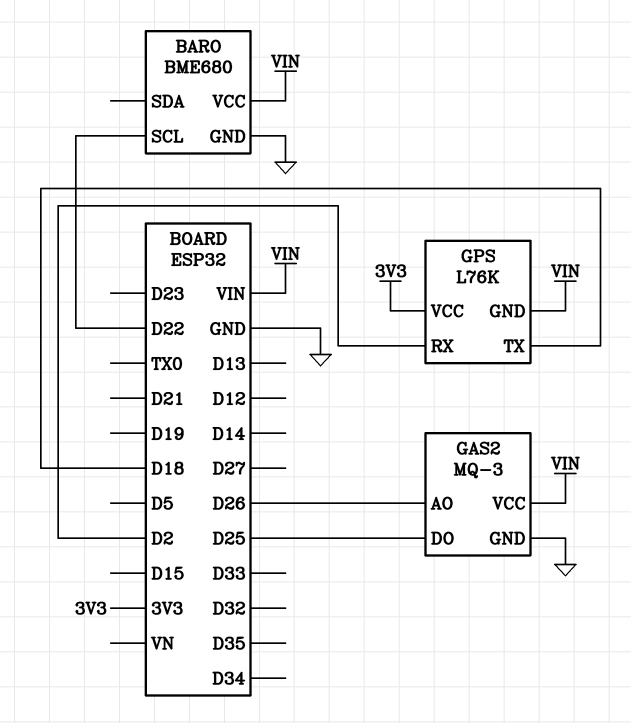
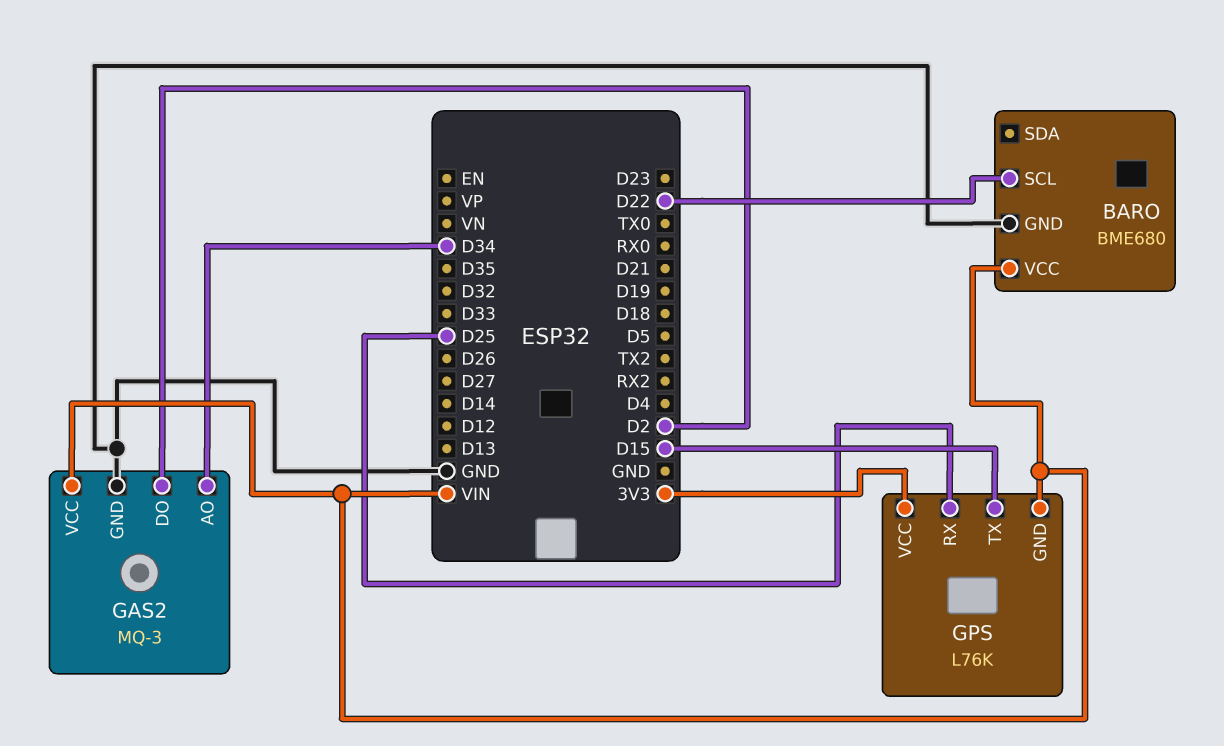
GAS2 pin AO: D26 -> D34
GAS2 pin DO: D25 -> D2
GPS pin RX: D2 -> D25
GPS pin TX: D18 -> D15

